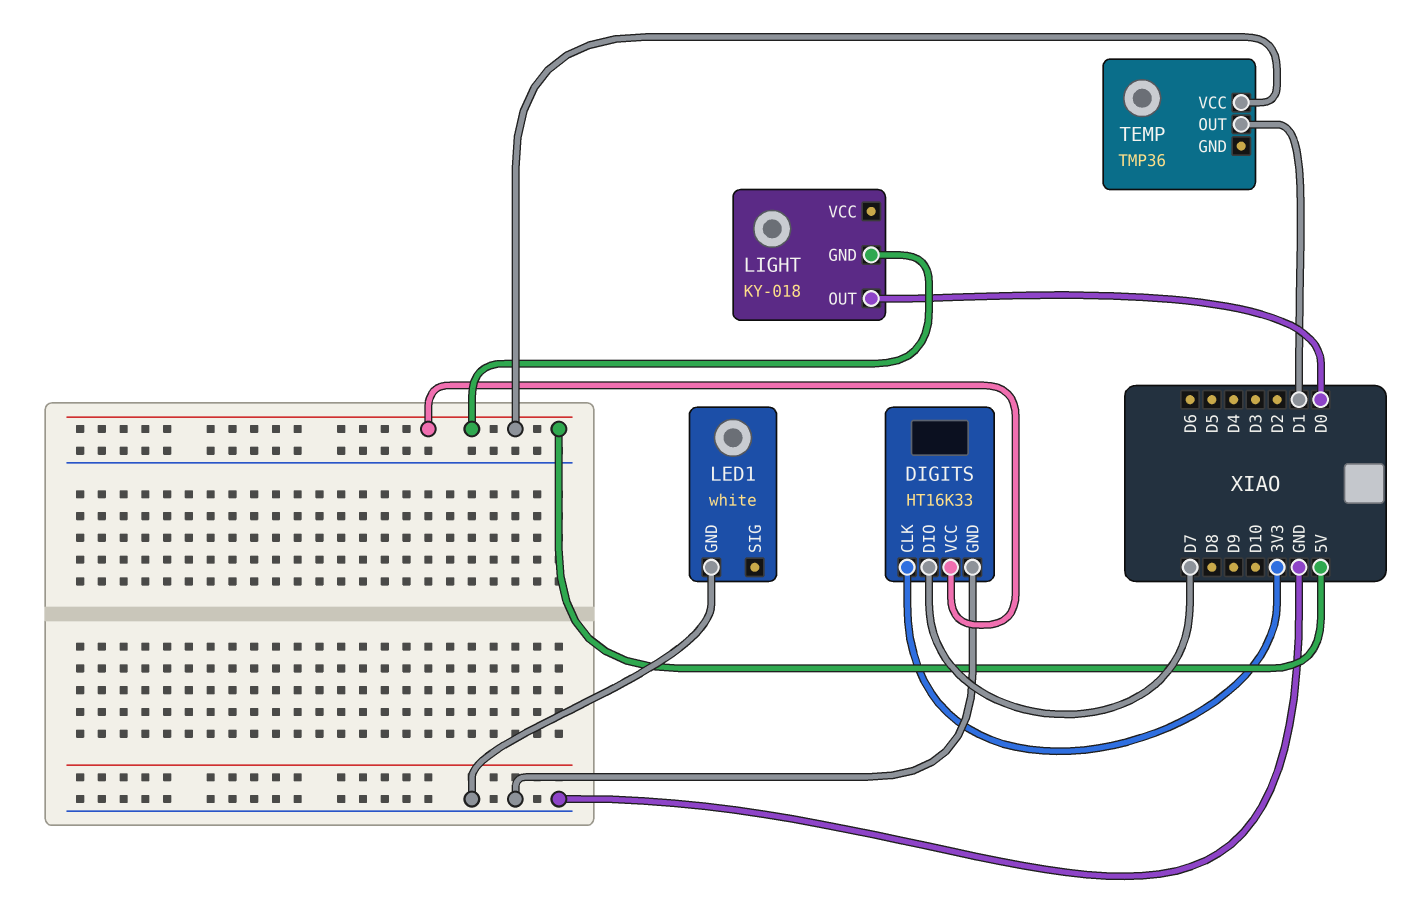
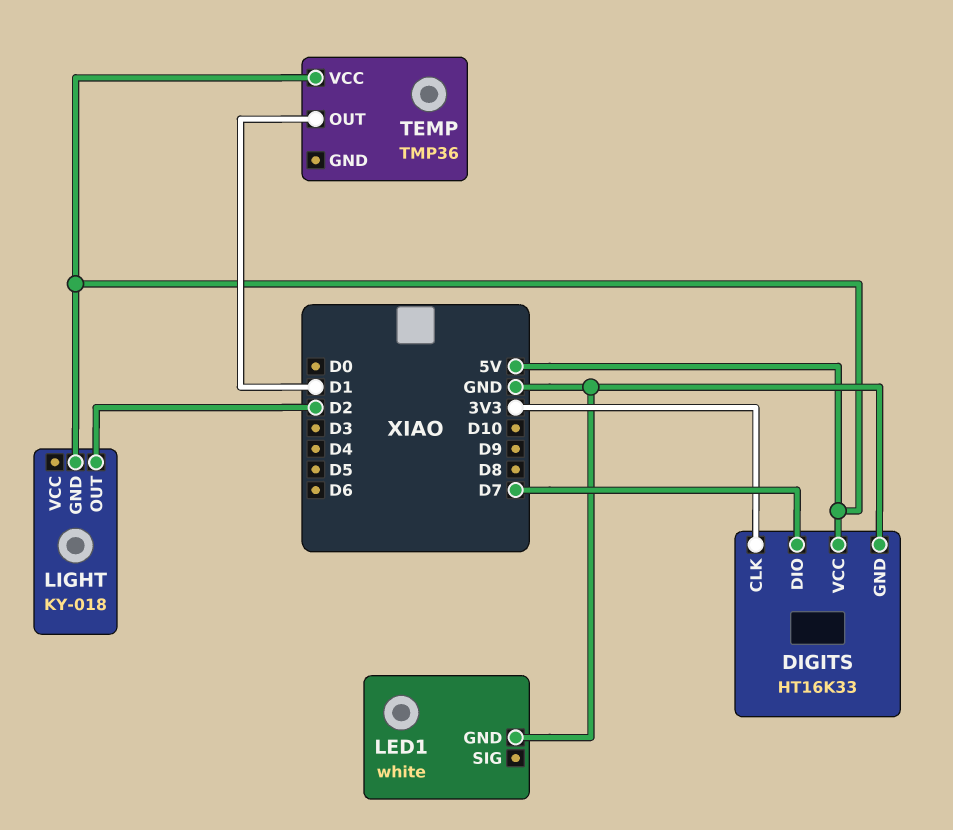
LIGHT pin OUT: D0 -> D2

